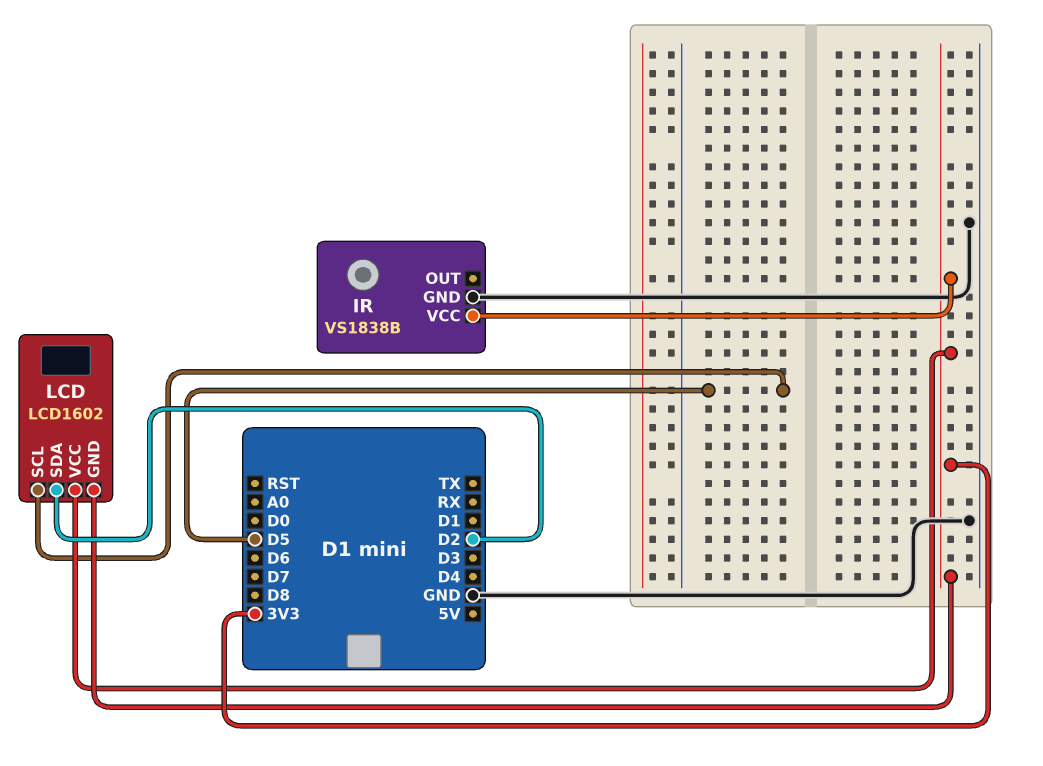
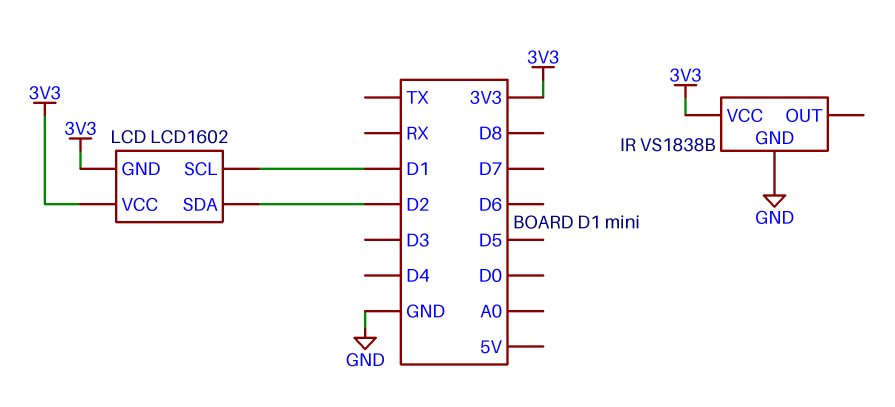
LCD pin SCL: D5 -> D1

